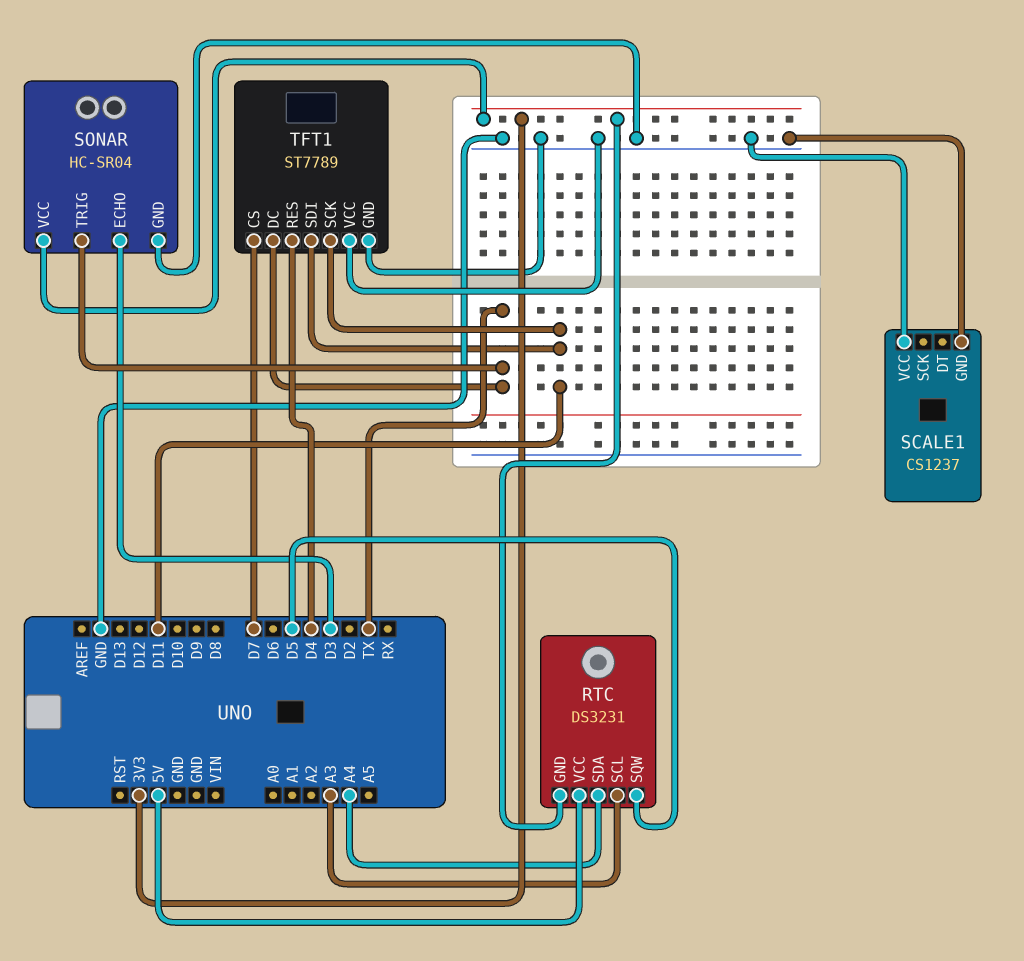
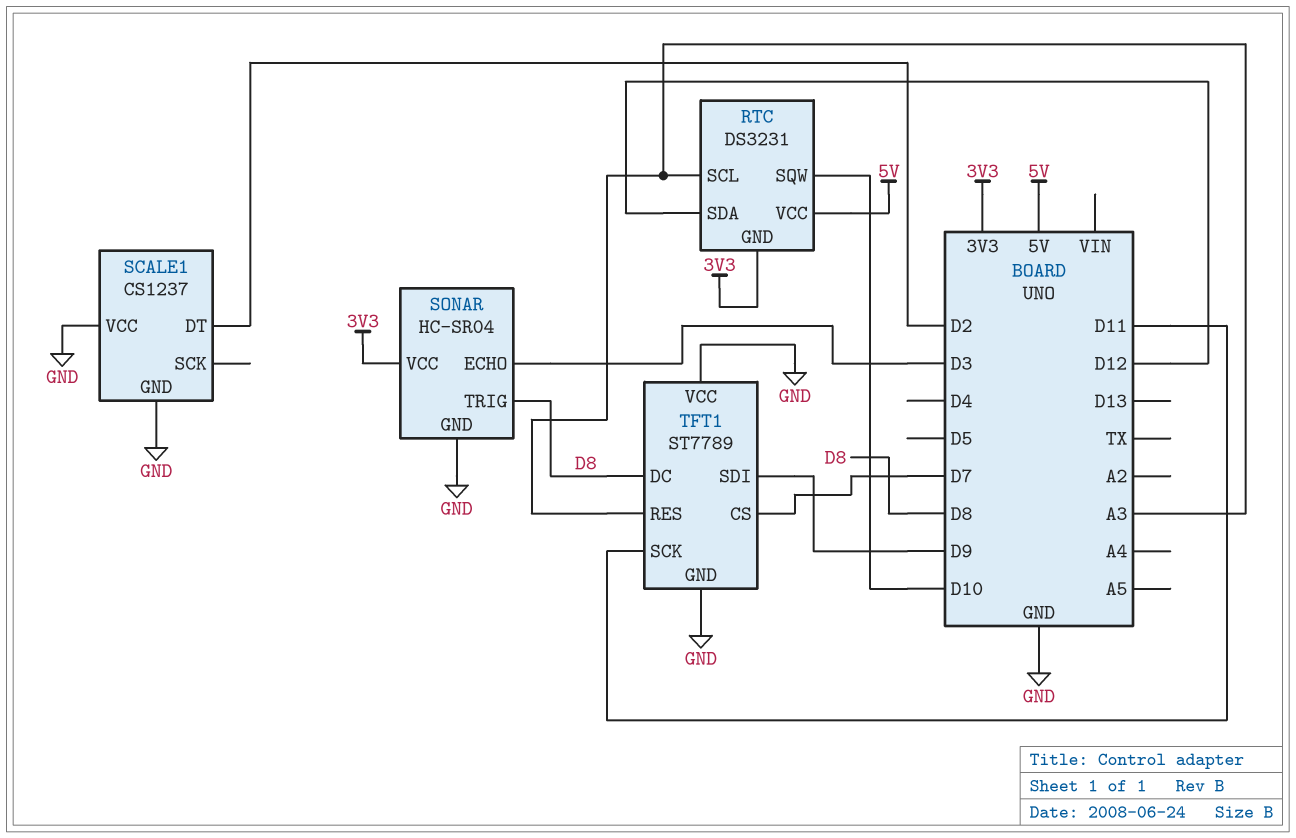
RTC pin SDA: A4 -> D12
RTC pin SQW: D5 -> D10
SCALE1 pin DT: none -> D2
SONAR pin TRIG: TX -> D8
TFT1 pin DC: TX -> D8
TFT1 pin RES: D4 -> A3
TFT1 pin SDI: D11 -> D9

